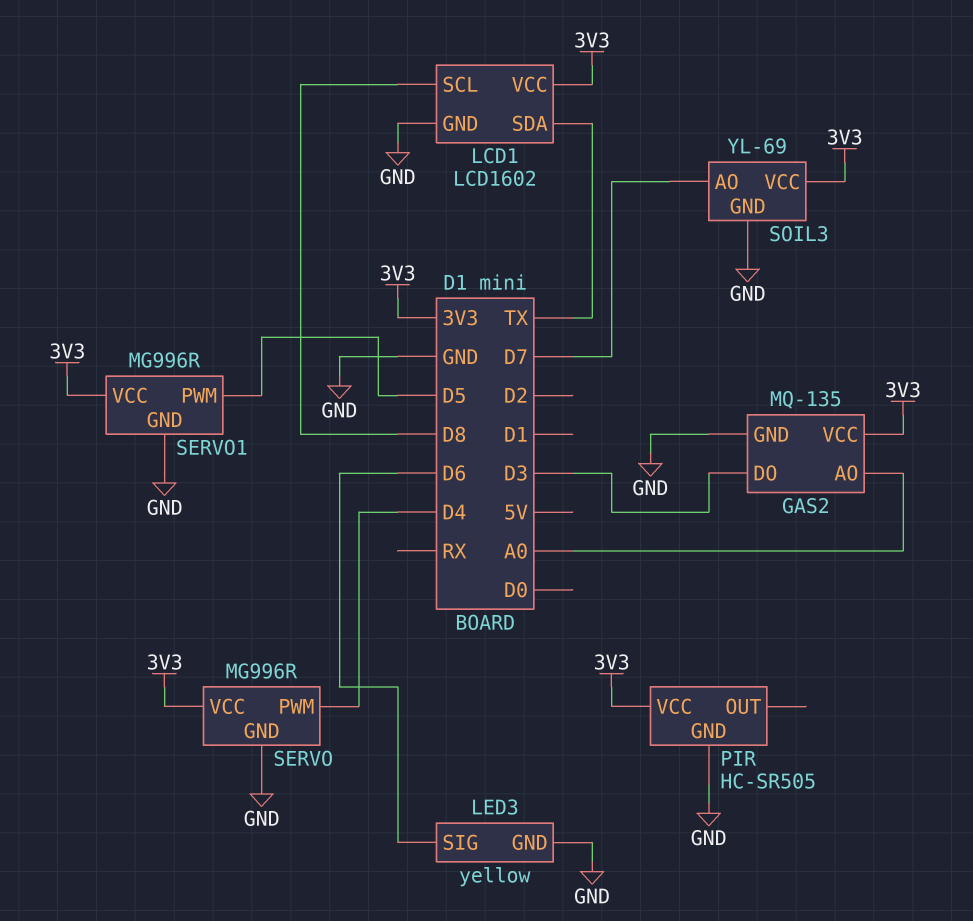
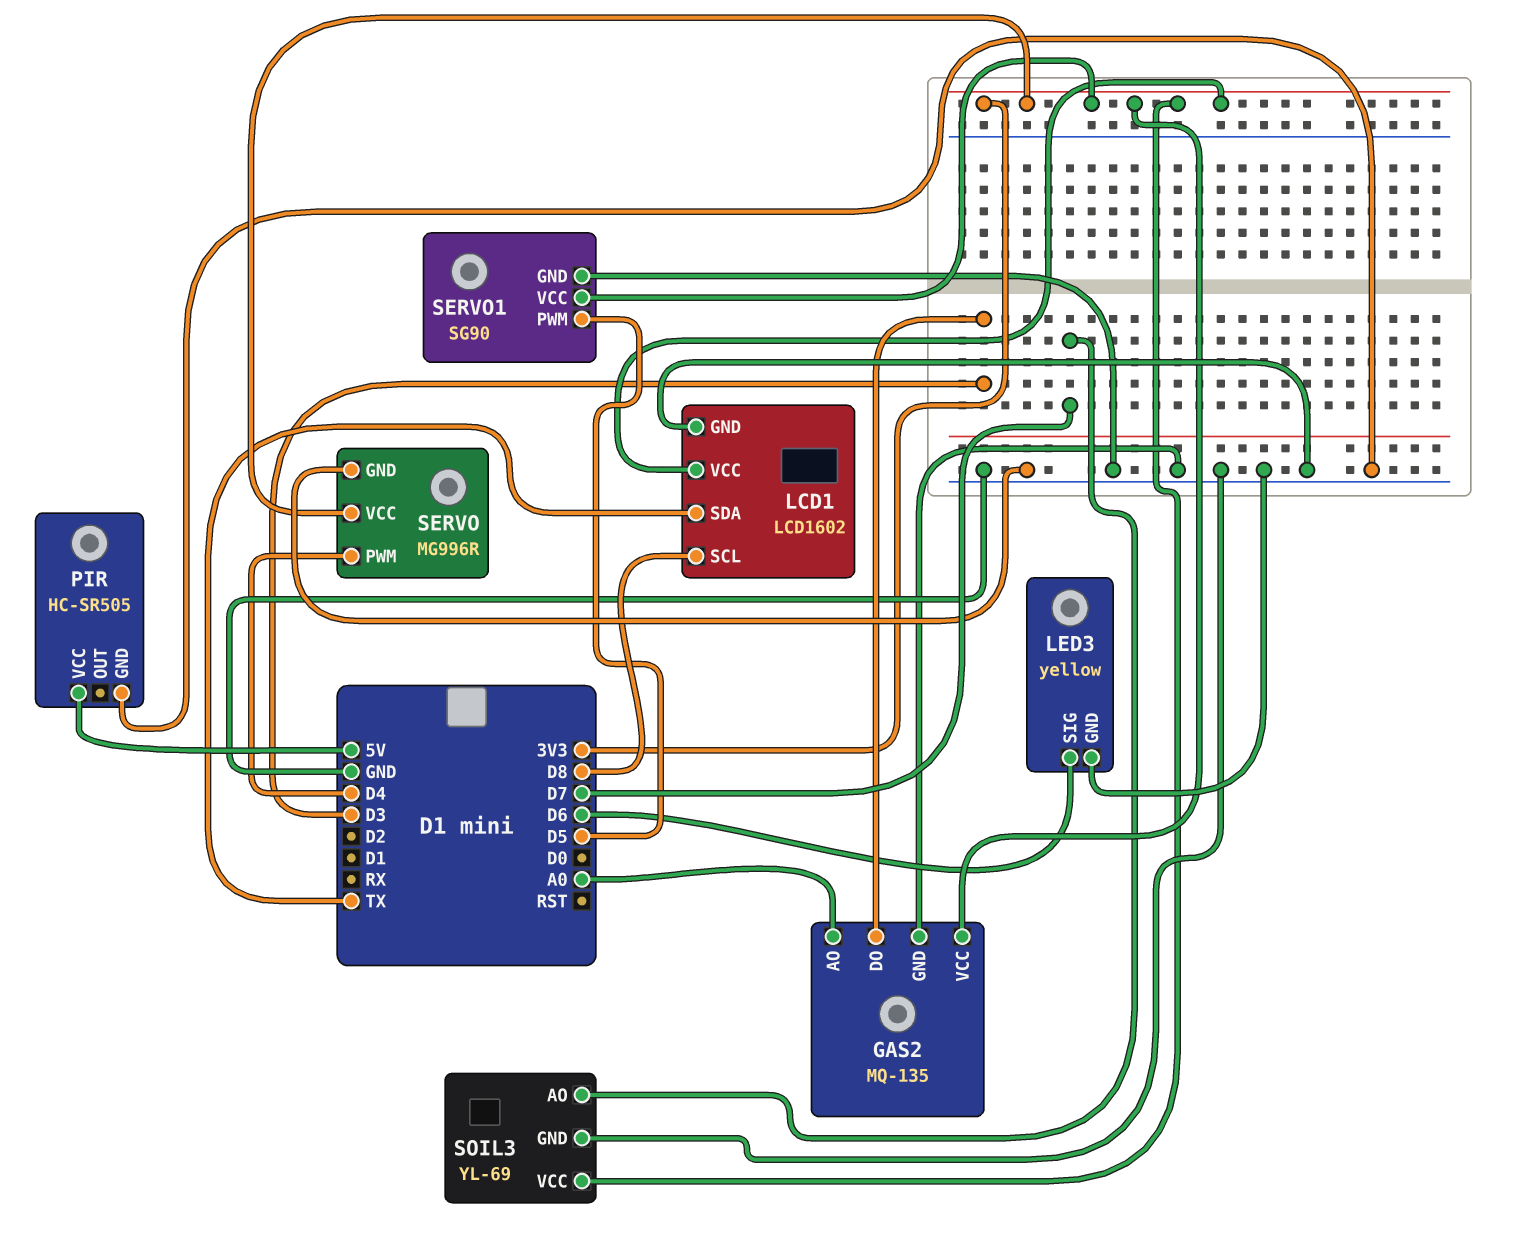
PIR pin VCC: 3V3 -> 5V
SERVO1: MG996R -> SG90

